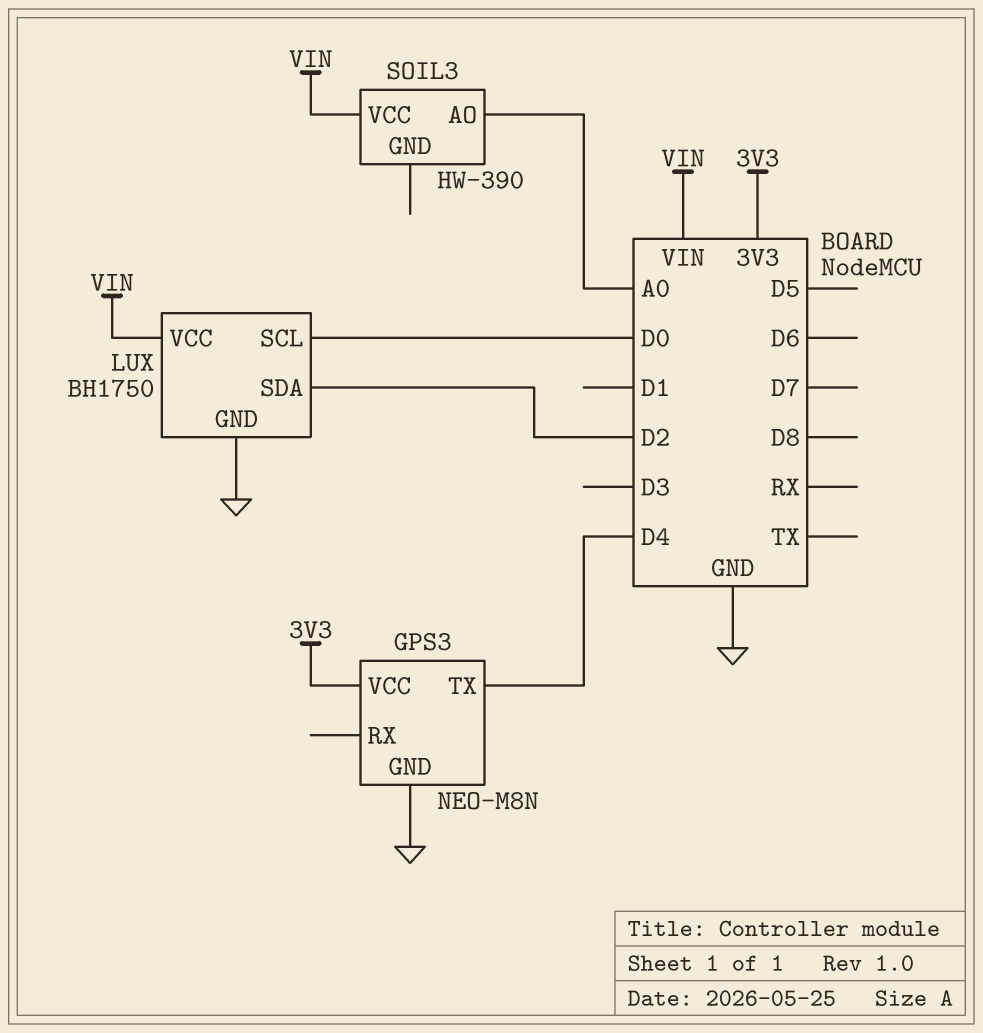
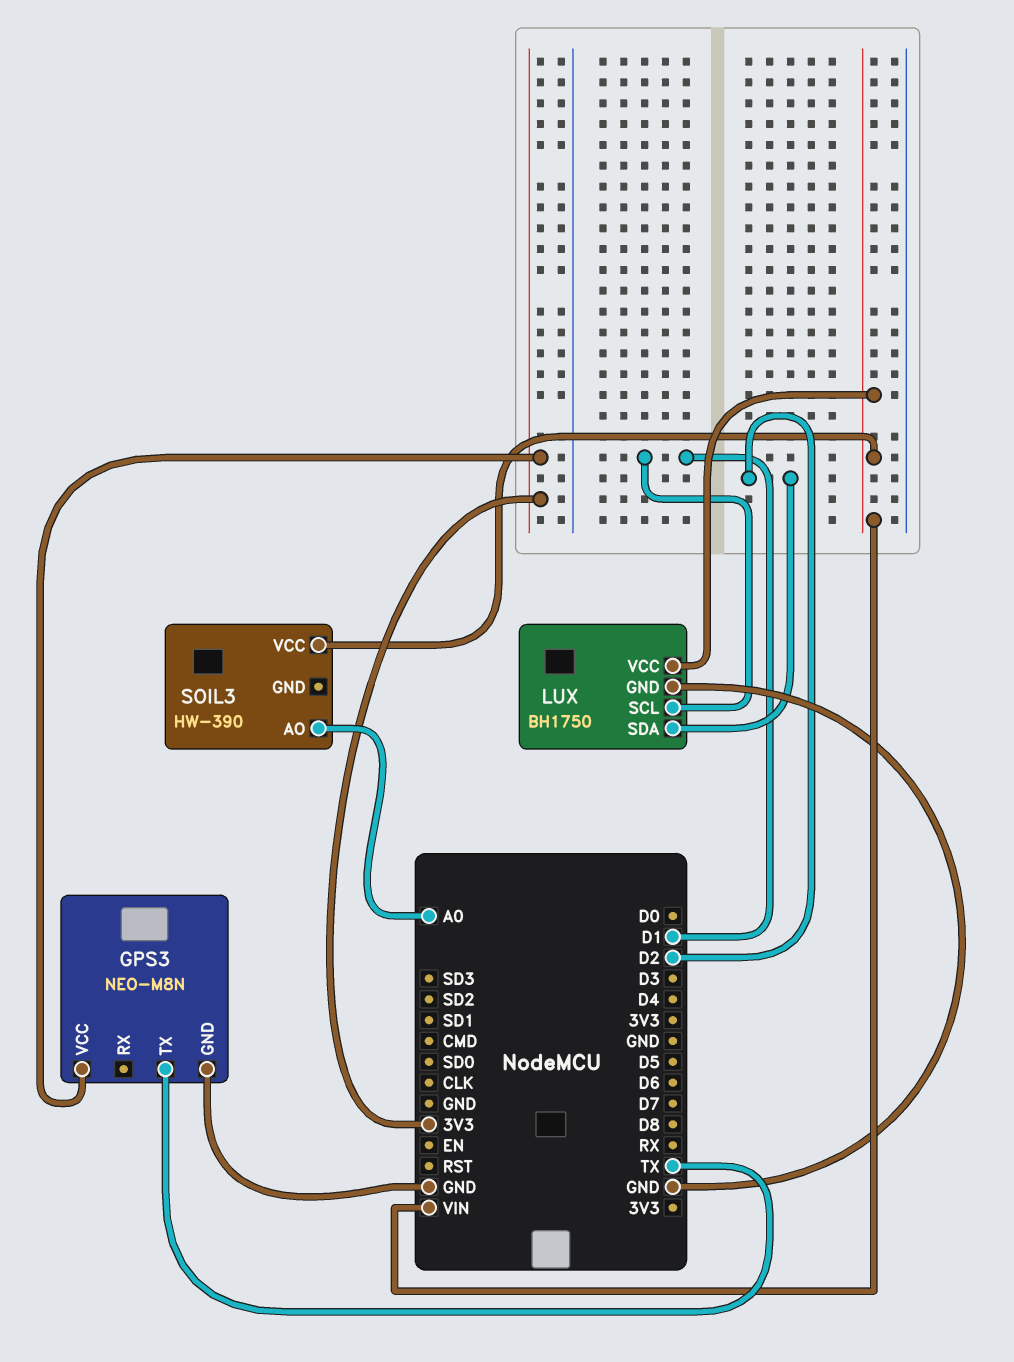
GPS3 pin TX: D4 -> TX
LUX pin SCL: D0 -> D1

